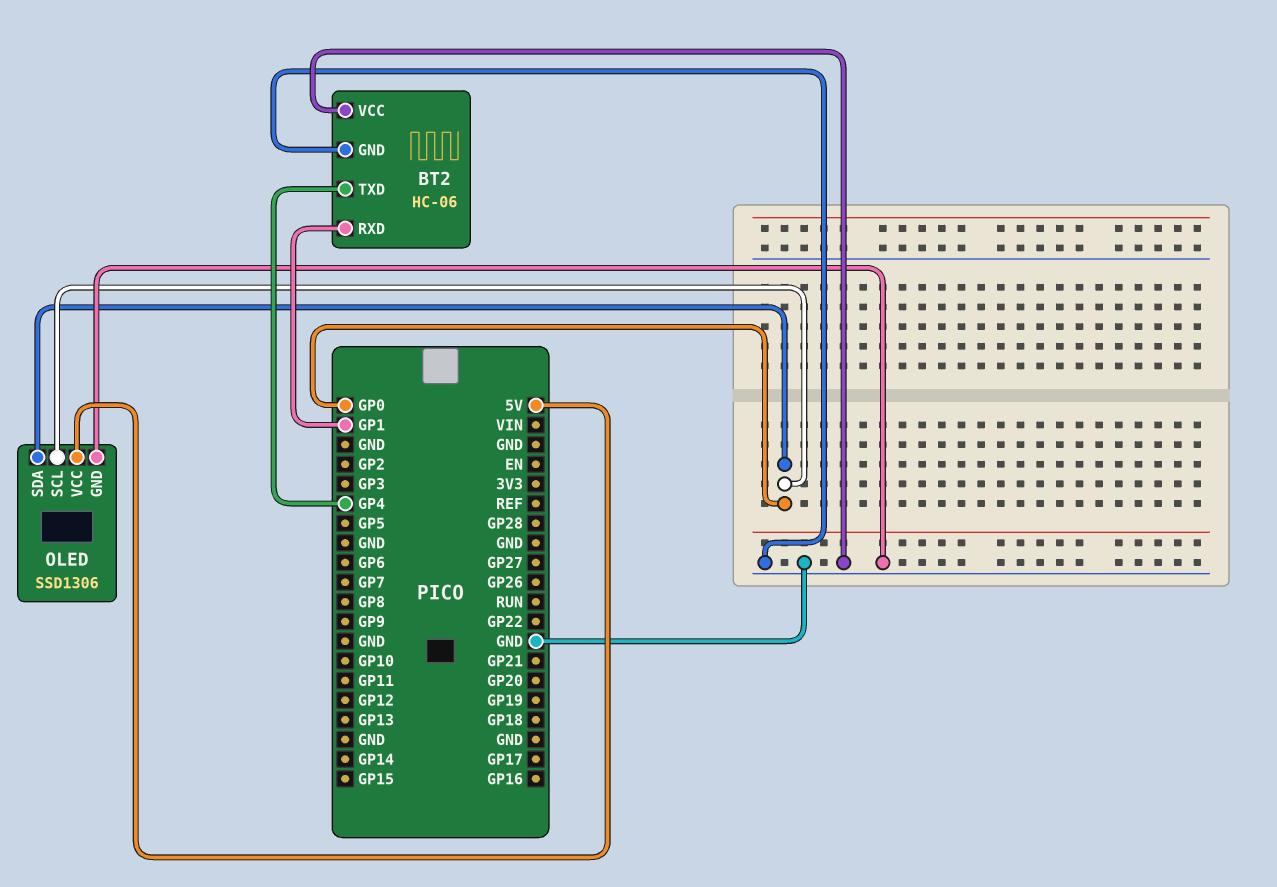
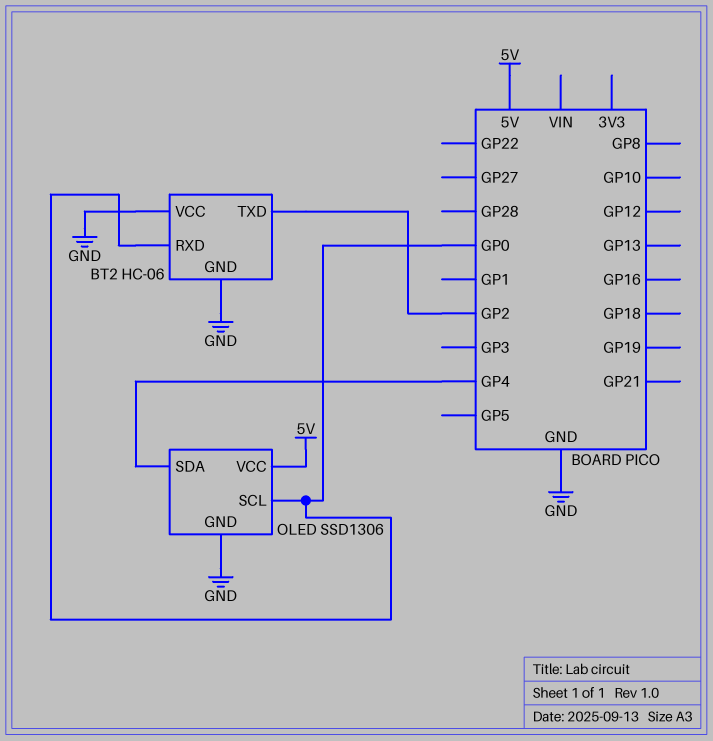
BT2 pin RXD: GP1 -> GP0
BT2 pin TXD: GP4 -> GP2
OLED pin SDA: GP0 -> GP4

